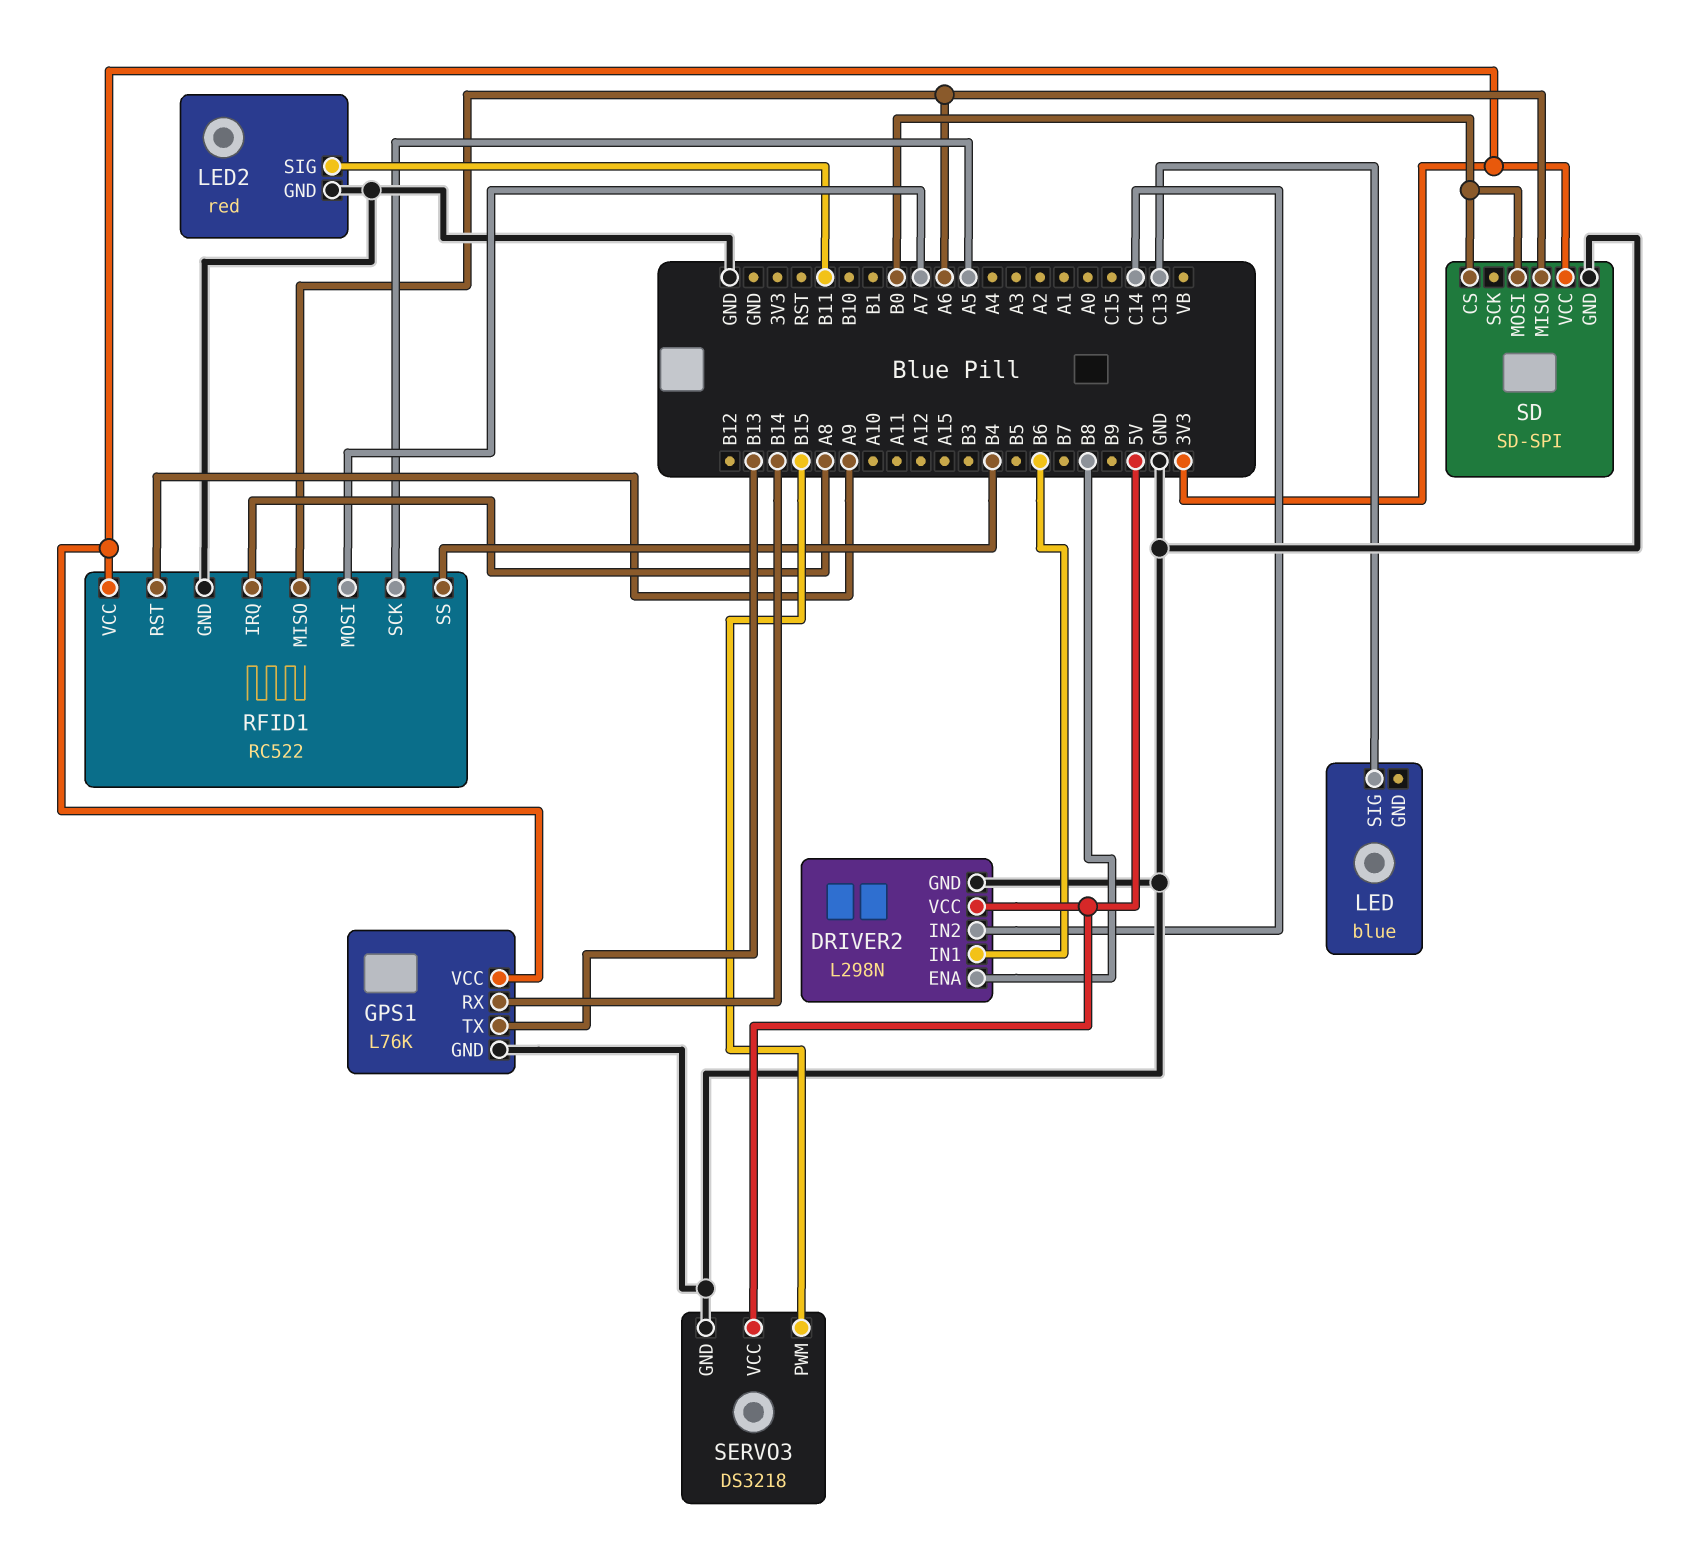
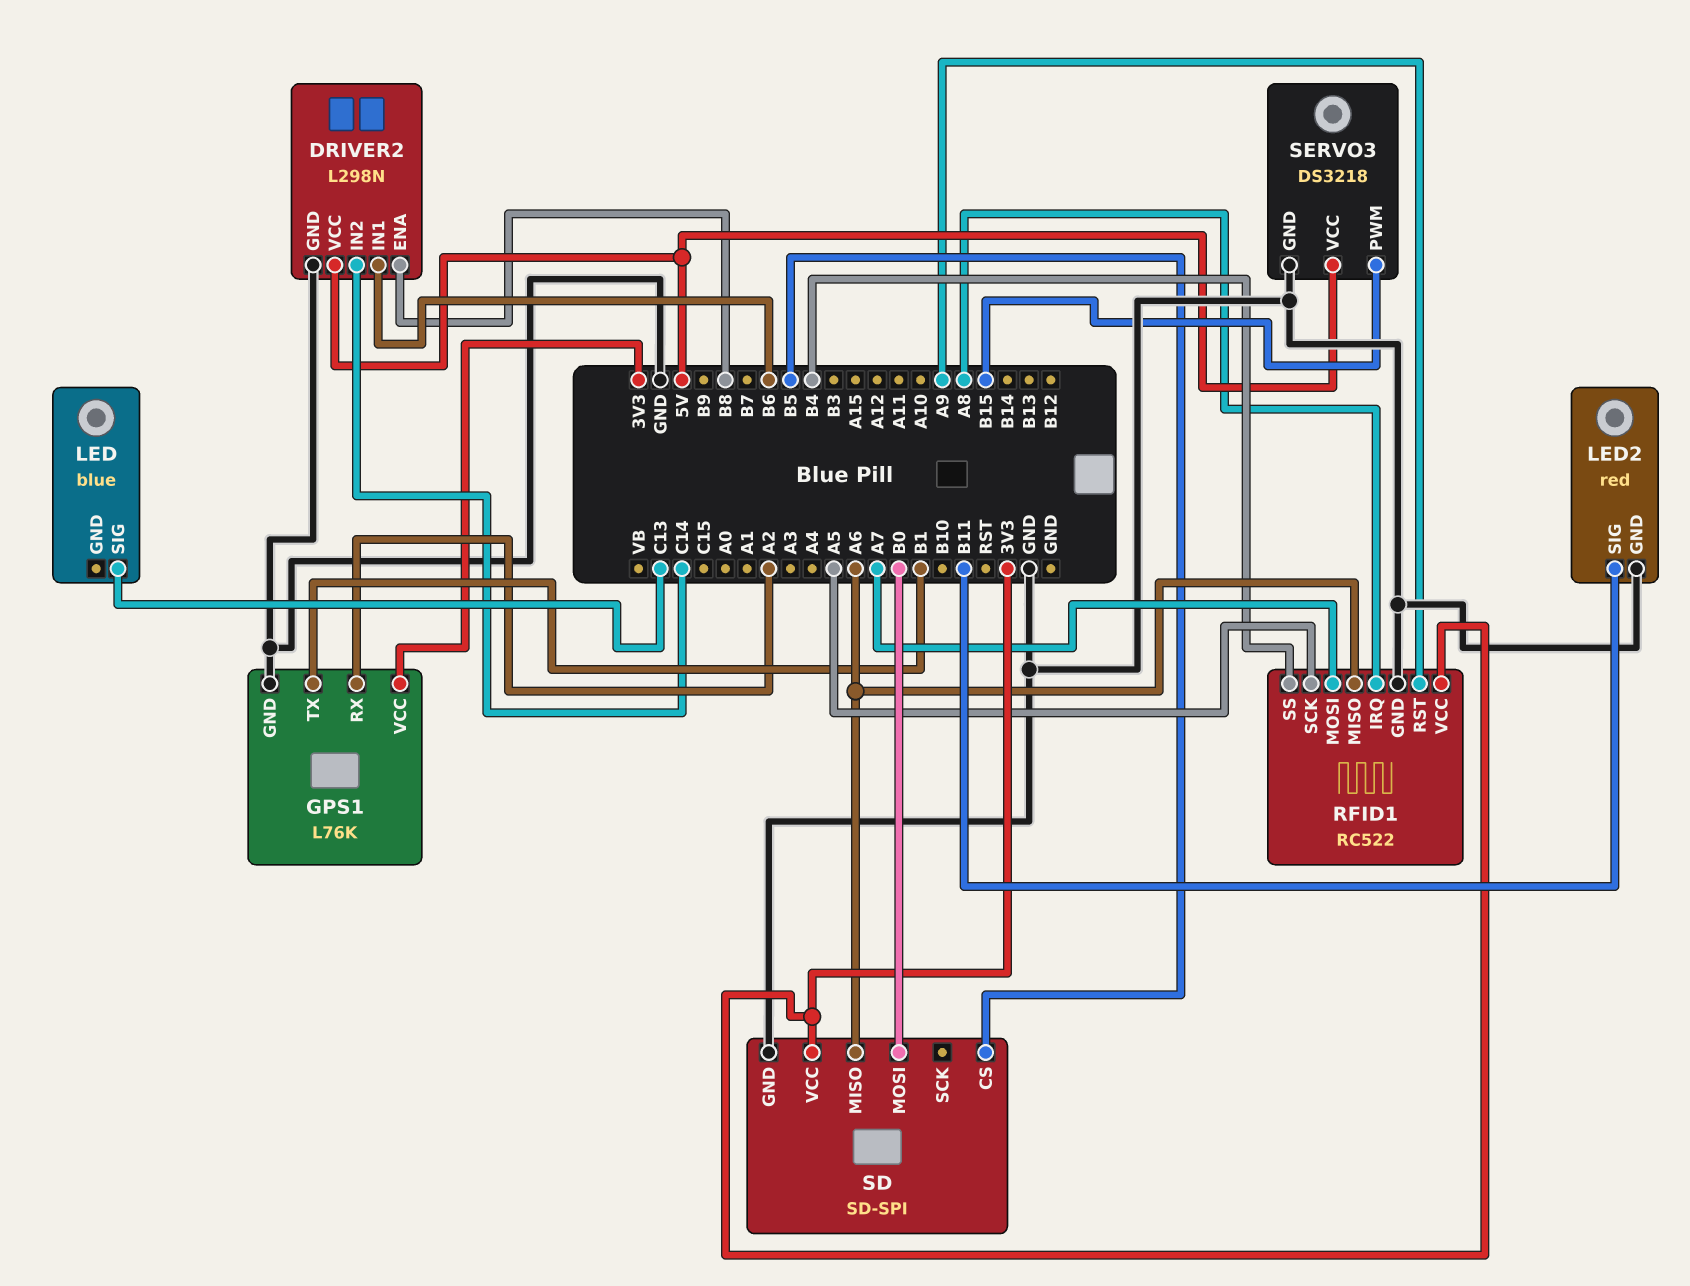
GPS1 pin RX: B14 -> A2
GPS1 pin TX: B13 -> B1
SD pin CS: B0 -> B5

